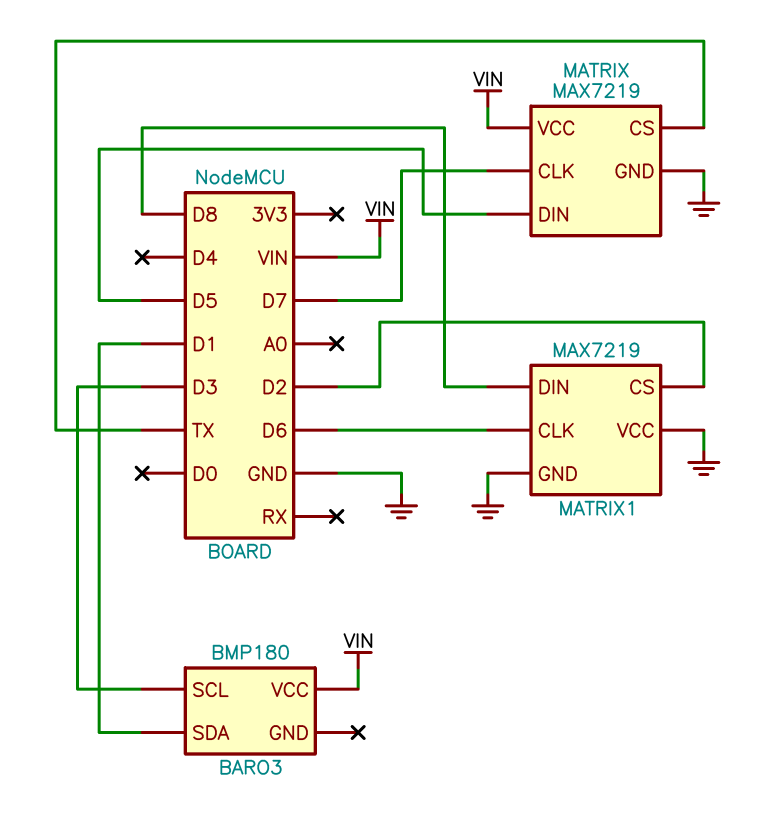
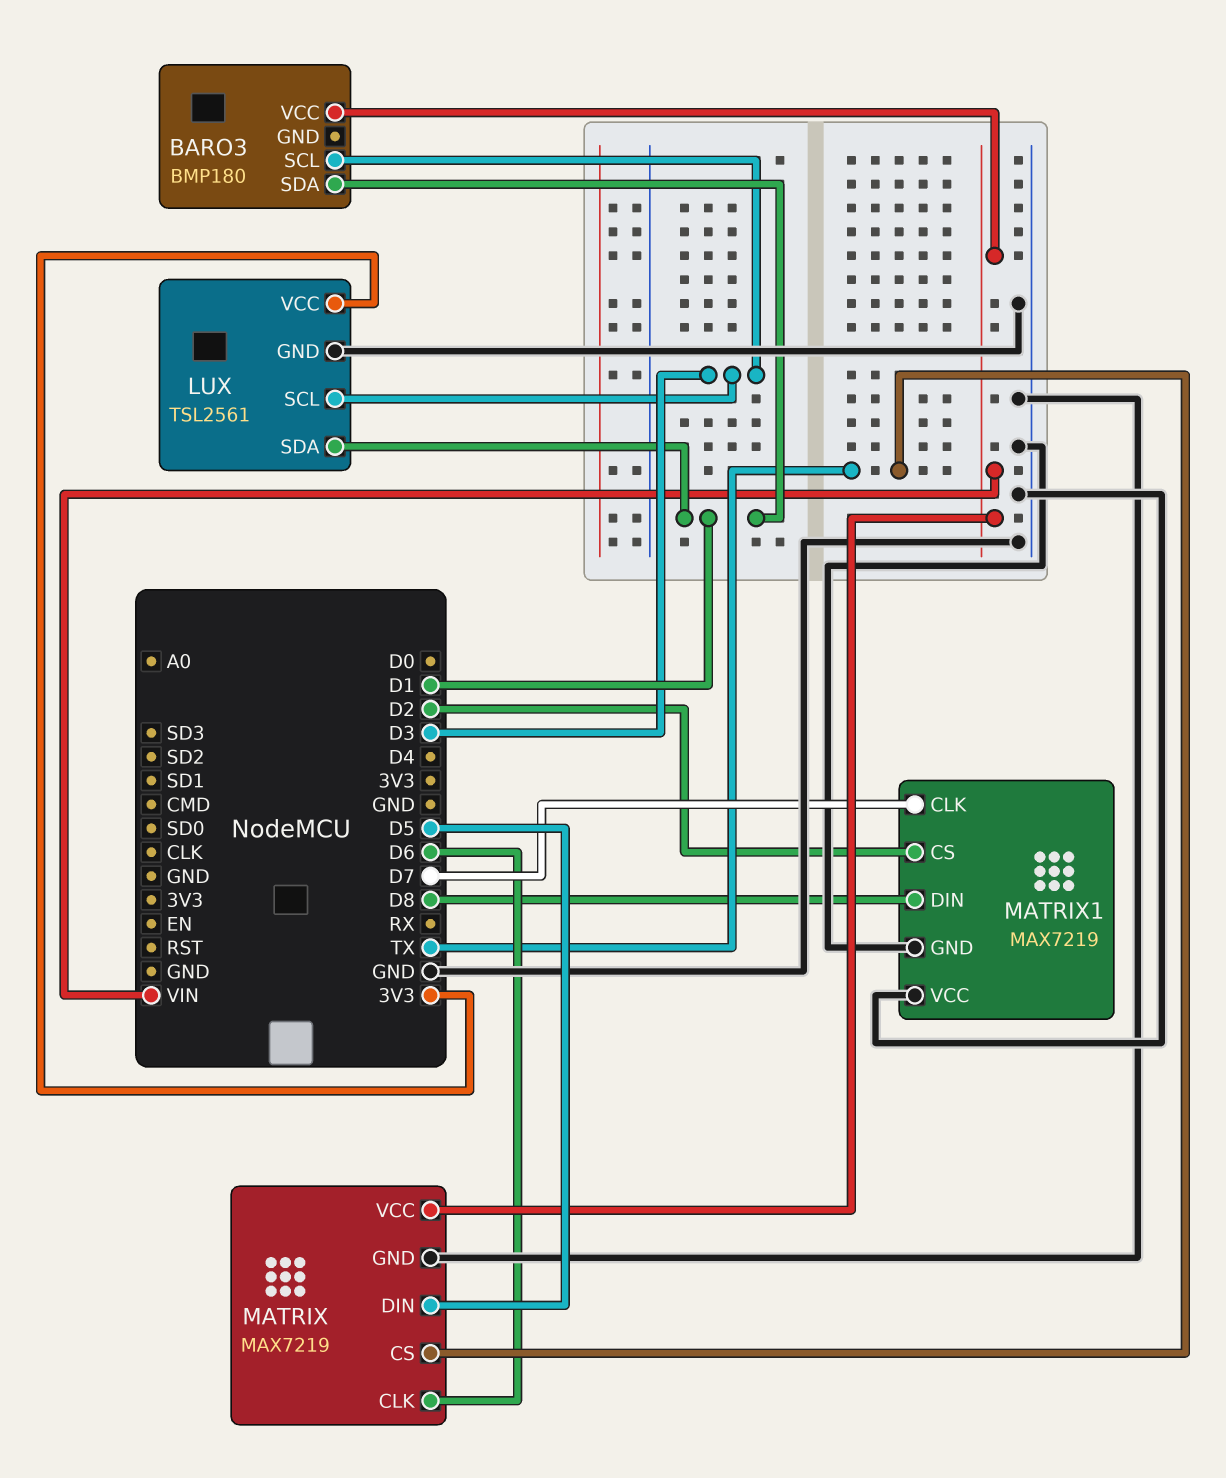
LUX: none -> TSL2561
LUX pin GND: none -> GND
LUX pin SCL: none -> D3
LUX pin SDA: none -> D1
LUX pin VCC: none -> 3V3
MATRIX pin CLK: D7 -> D6
MATRIX1 pin CLK: D6 -> D7

